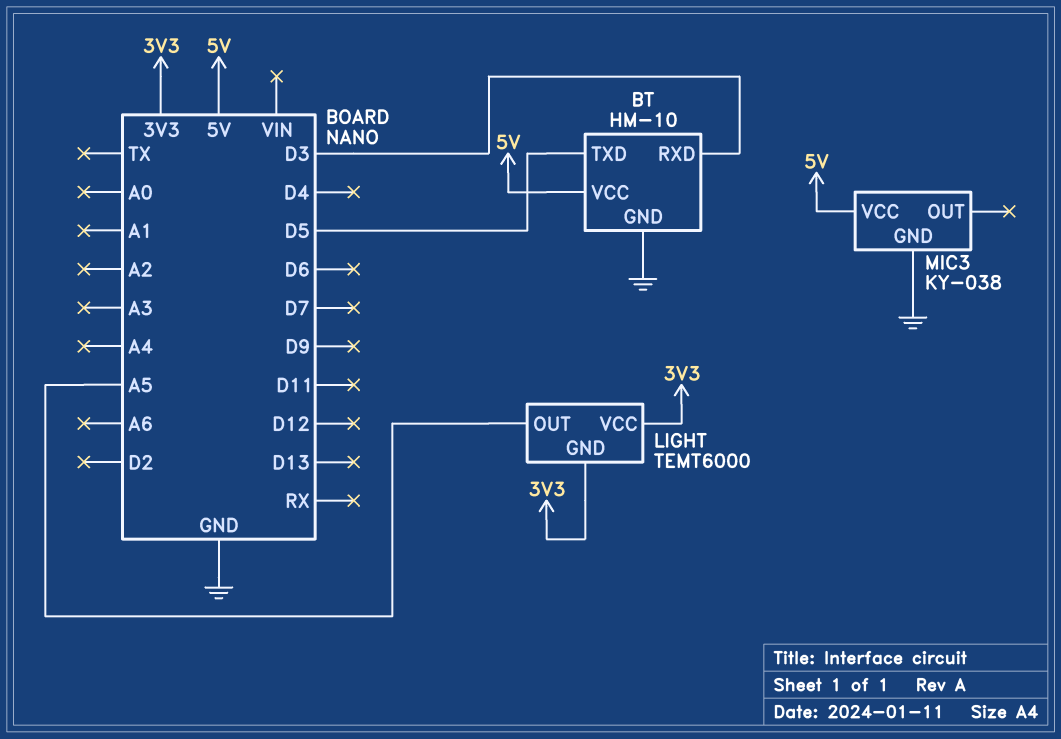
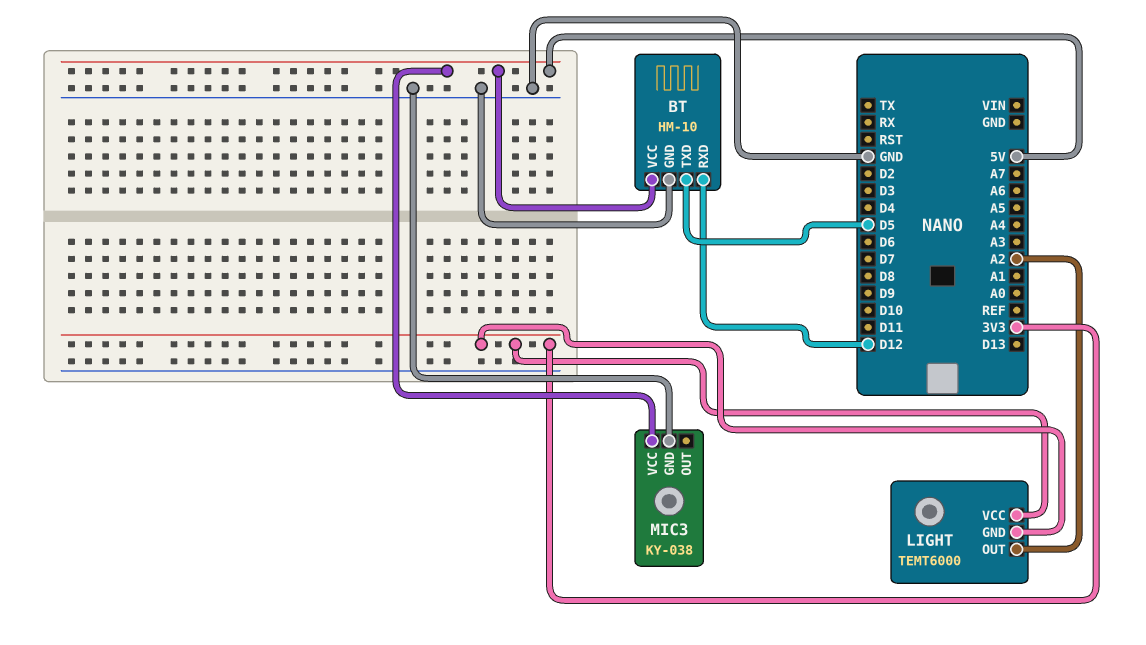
BT pin RXD: D3 -> D12
LIGHT pin OUT: A5 -> A2

